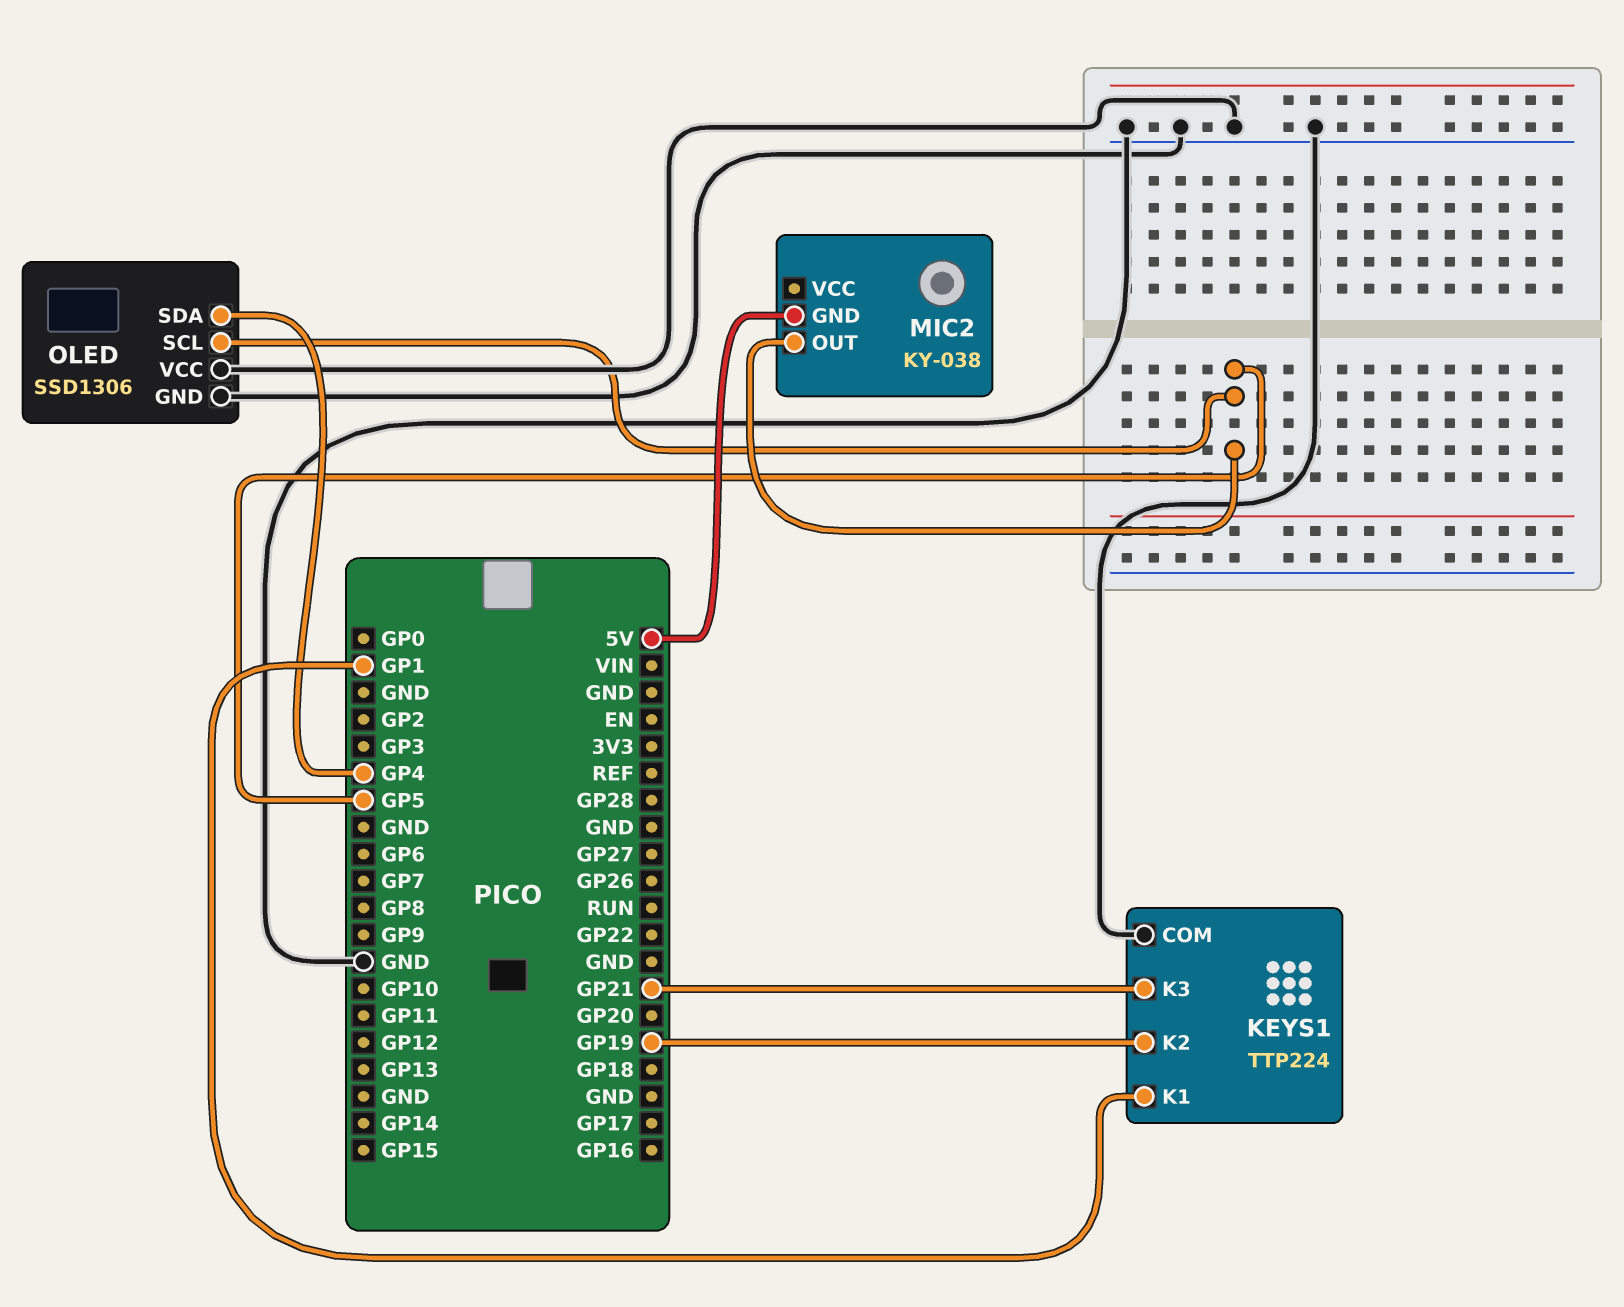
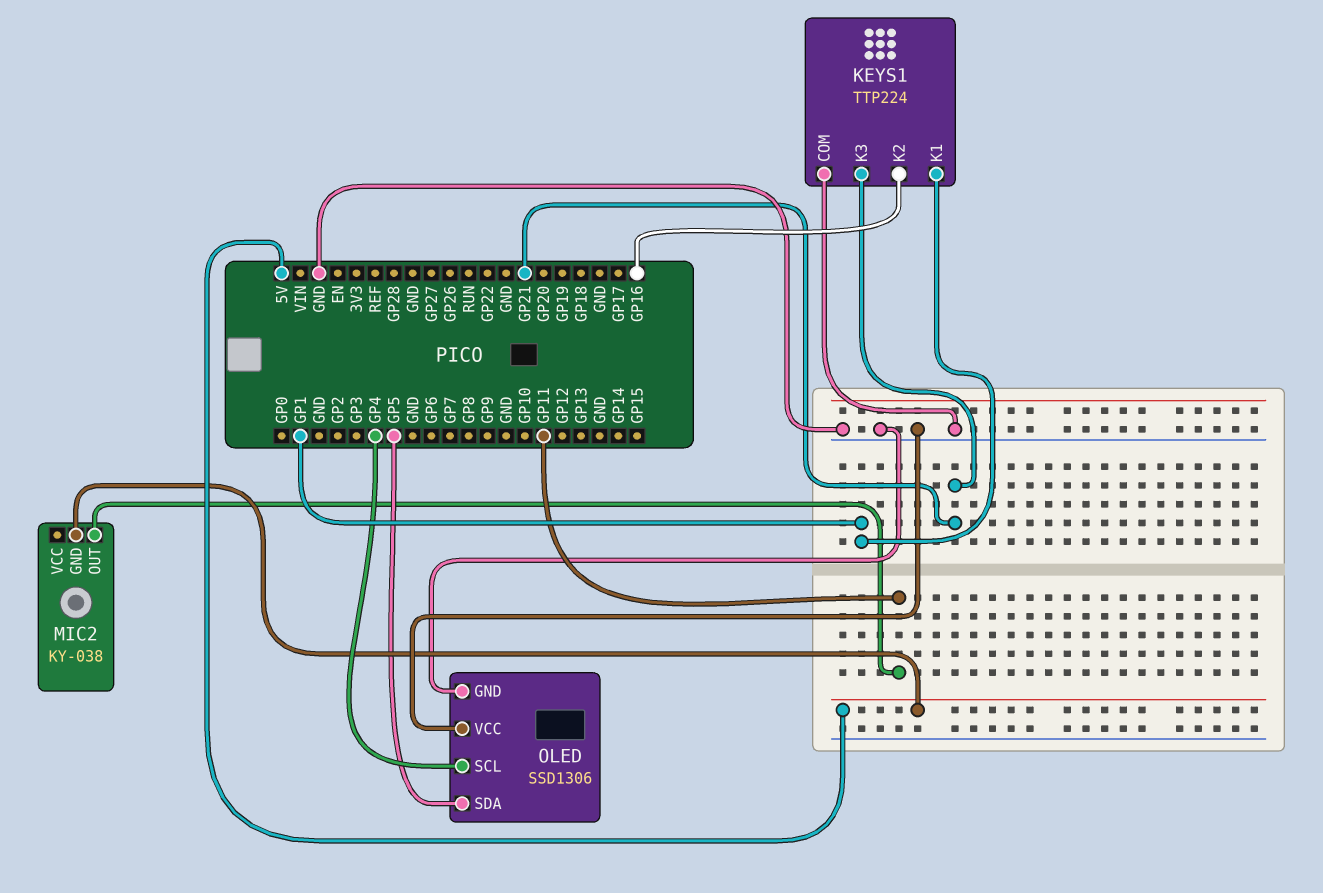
KEYS1 pin K2: GP19 -> GP16
MIC2 pin OUT: GP5 -> GP11
OLED pin SCL: GP5 -> GP4
OLED pin SDA: GP4 -> GP5

